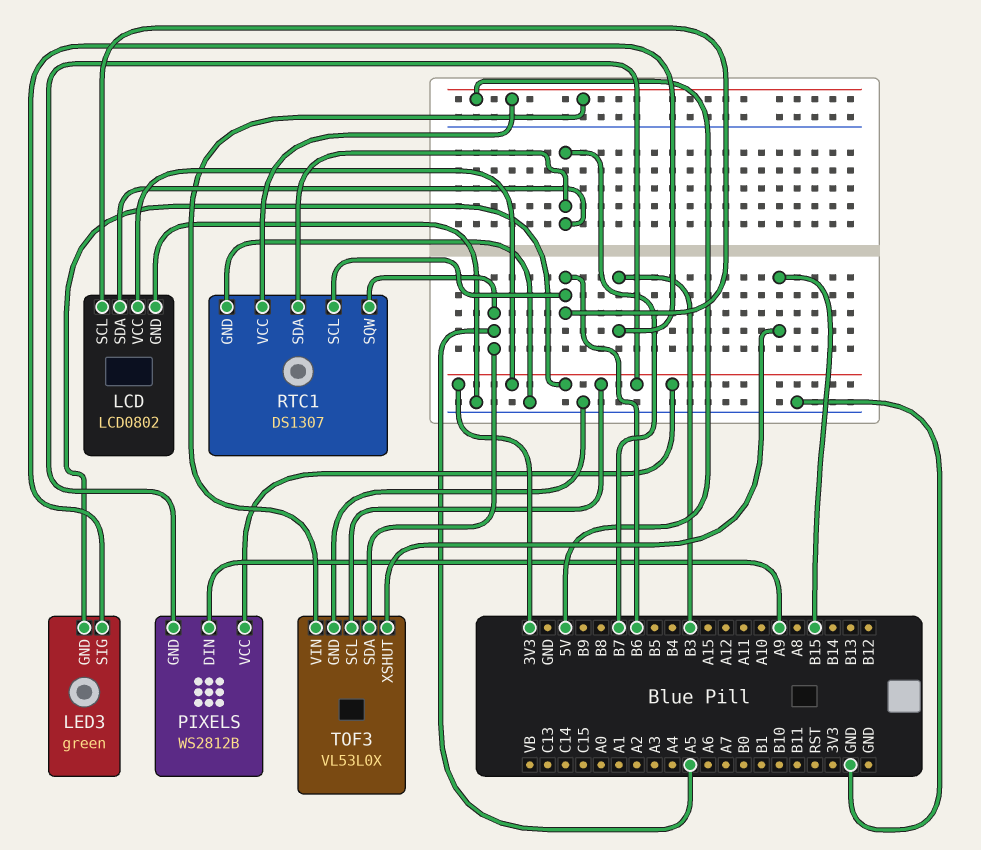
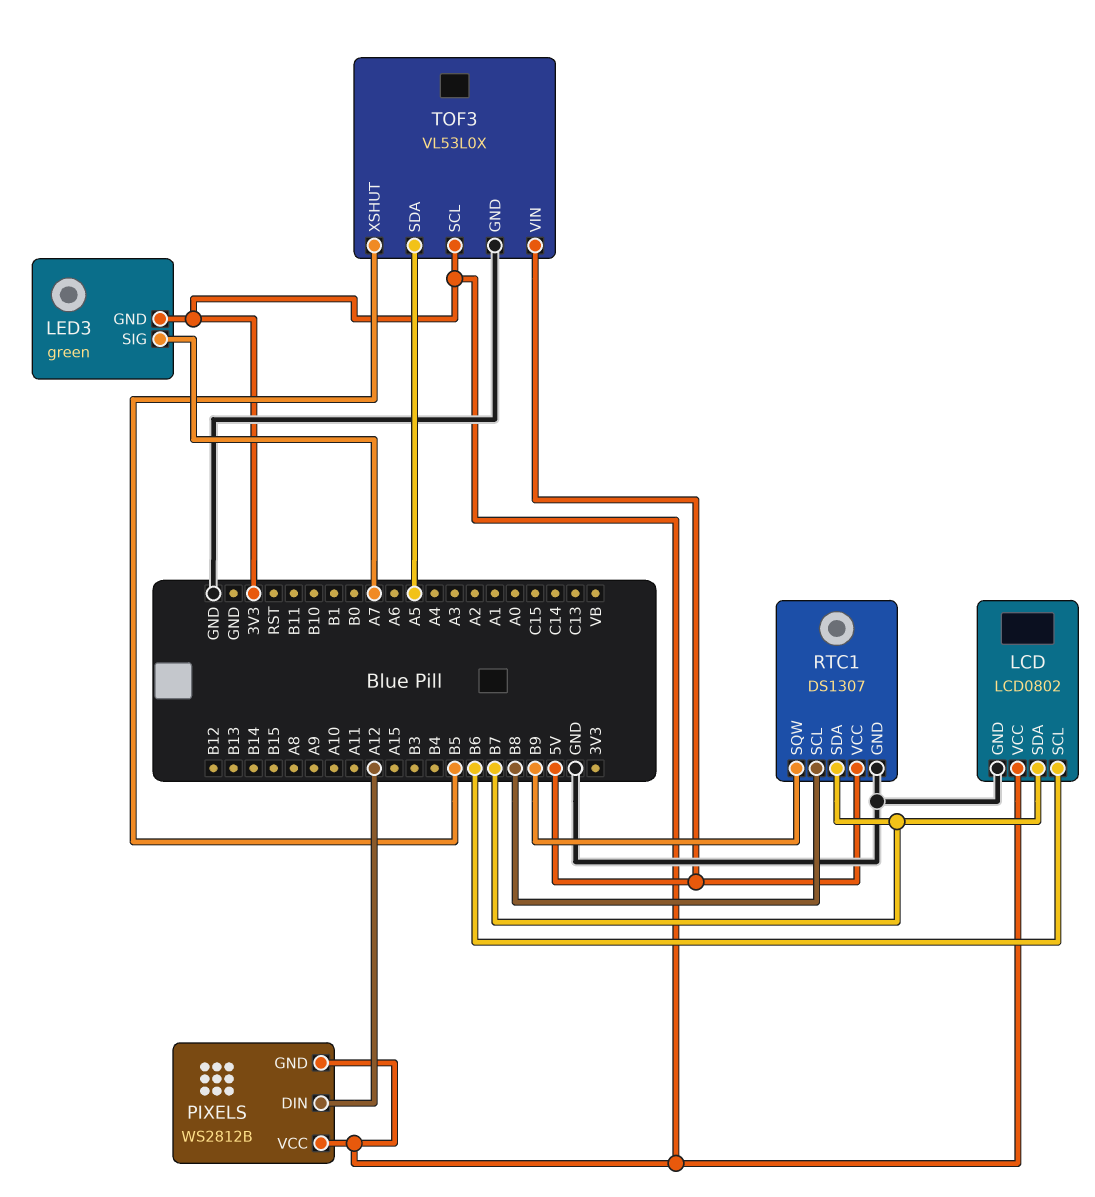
LED3 pin SIG: B3 -> A7
PIXELS pin DIN: A9 -> A12
RTC1 pin SCL: B6 -> B8
RTC1 pin SQW: A5 -> B9
TOF3 pin XSHUT: B15 -> B5

